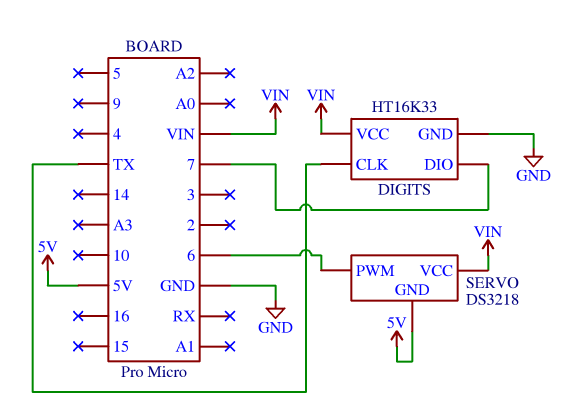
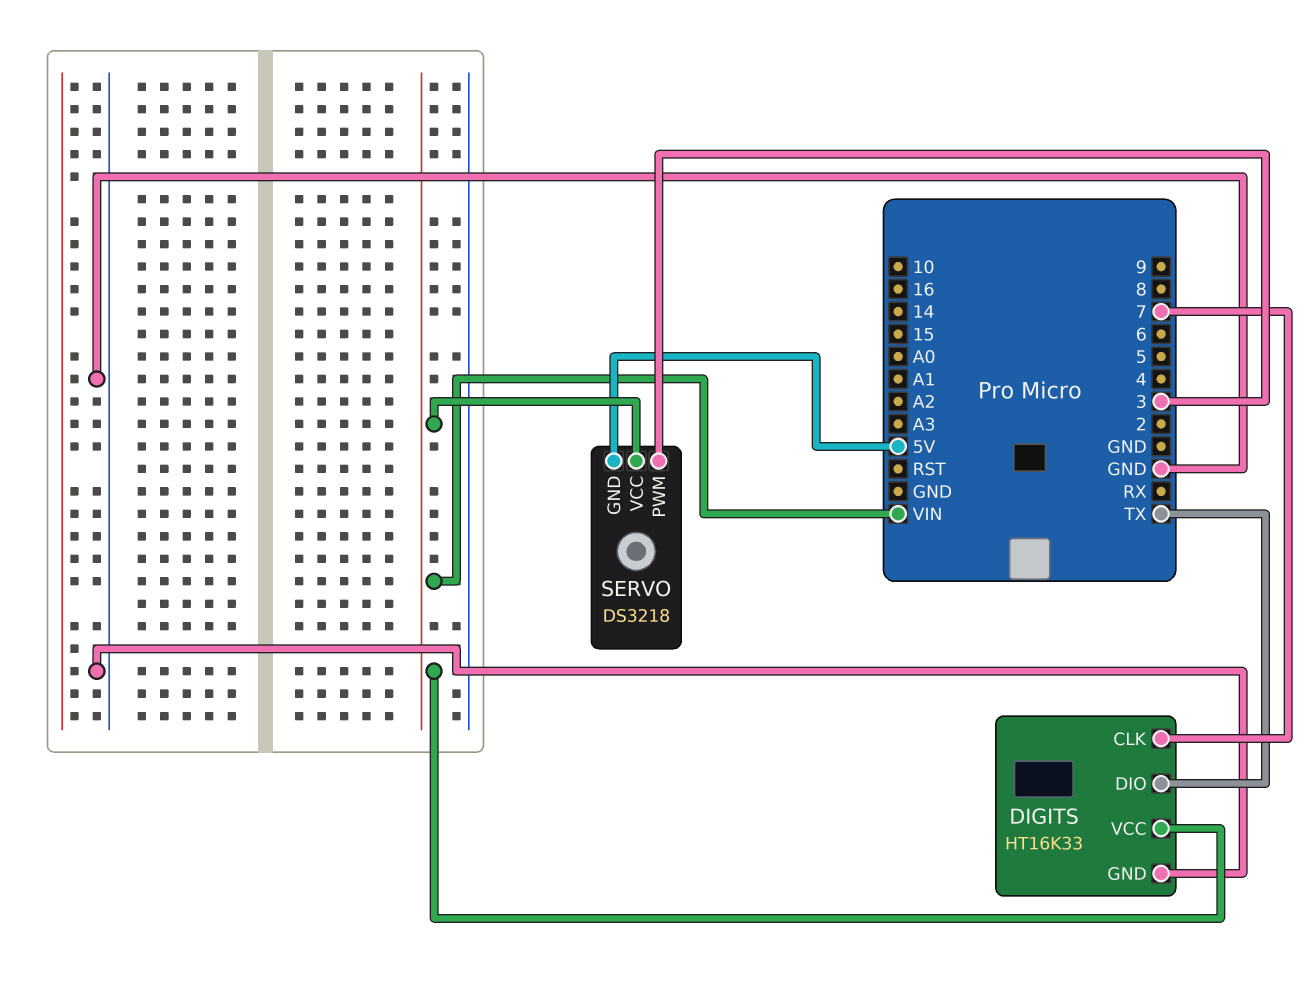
DIGITS pin CLK: TX -> 7
DIGITS pin DIO: 7 -> TX
SERVO pin PWM: 6 -> 3

